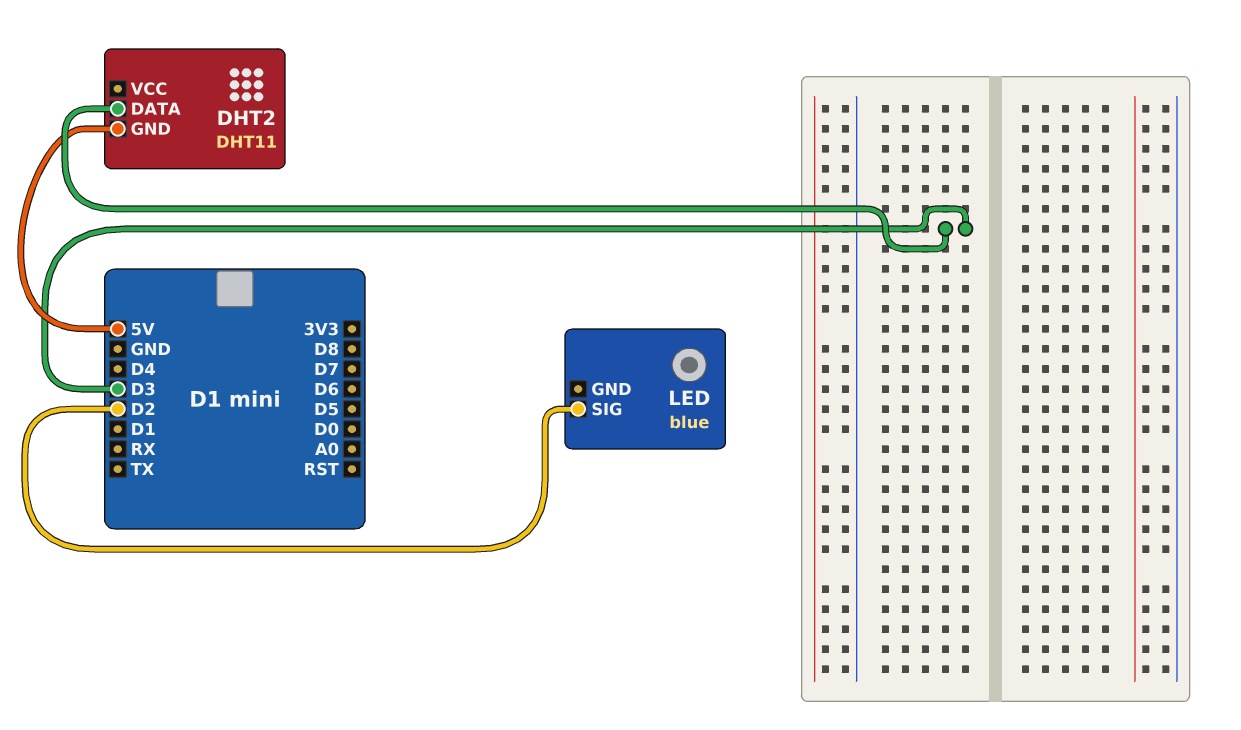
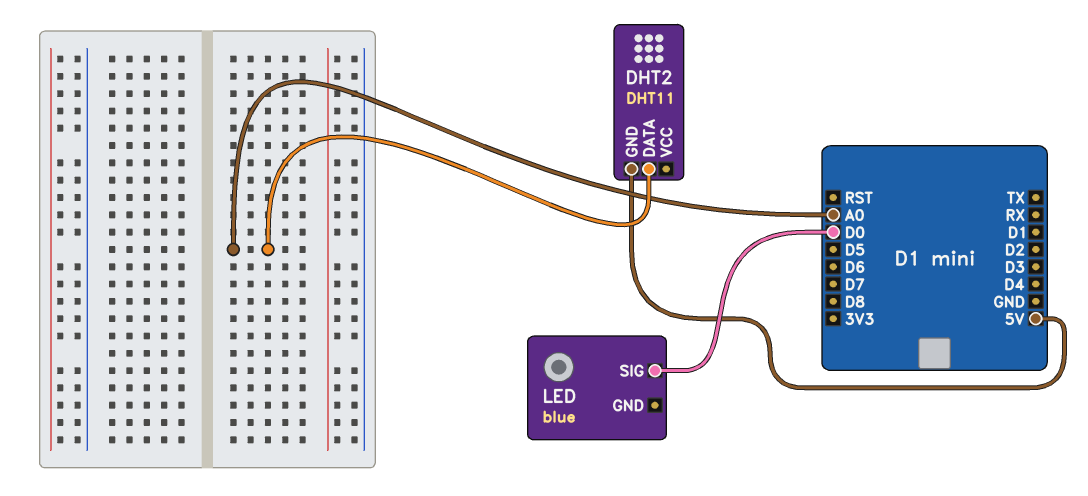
DHT2 pin DATA: D3 -> A0
LED pin SIG: D2 -> D0

